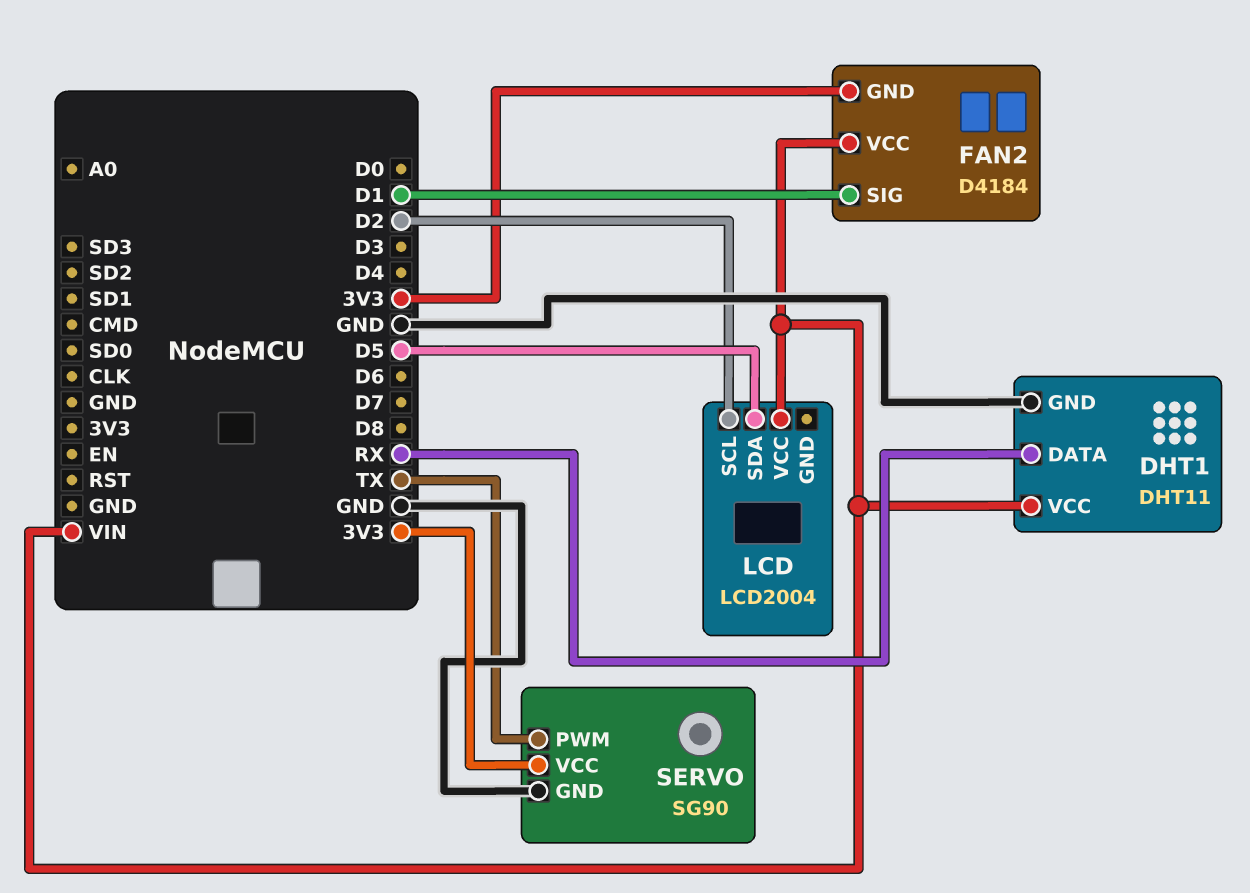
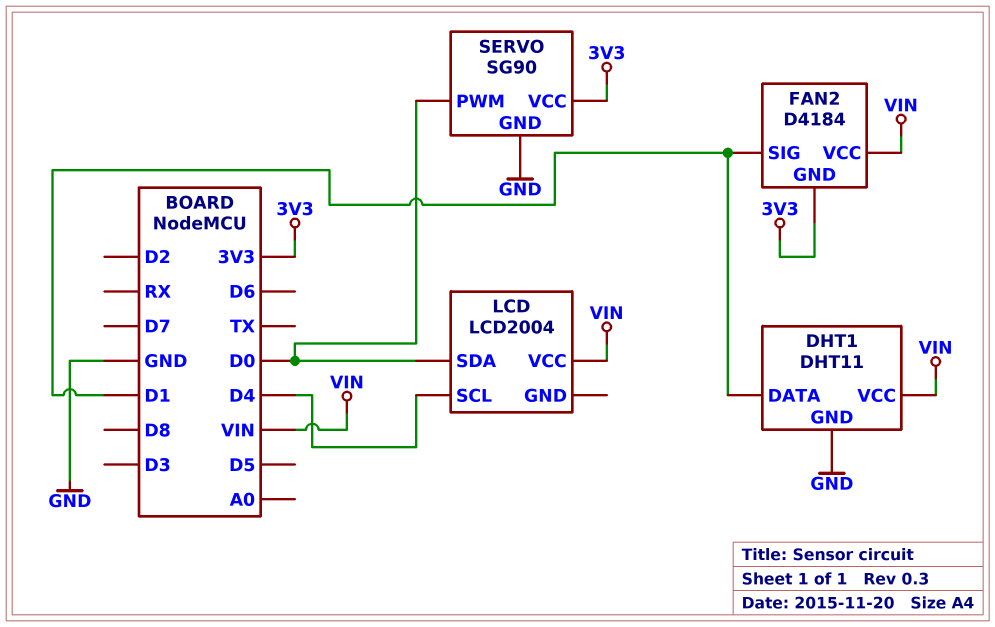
DHT1 pin DATA: RX -> D1
LCD pin SCL: D2 -> D4
LCD pin SDA: D5 -> D0
SERVO pin PWM: TX -> D0

